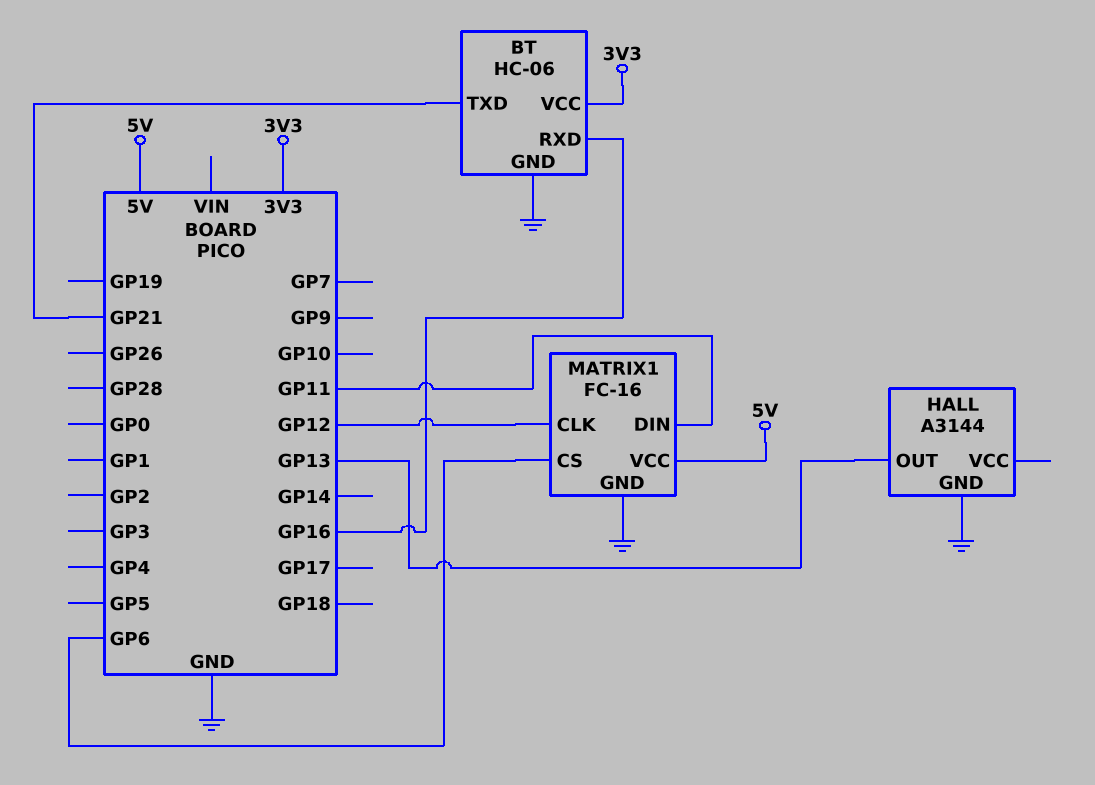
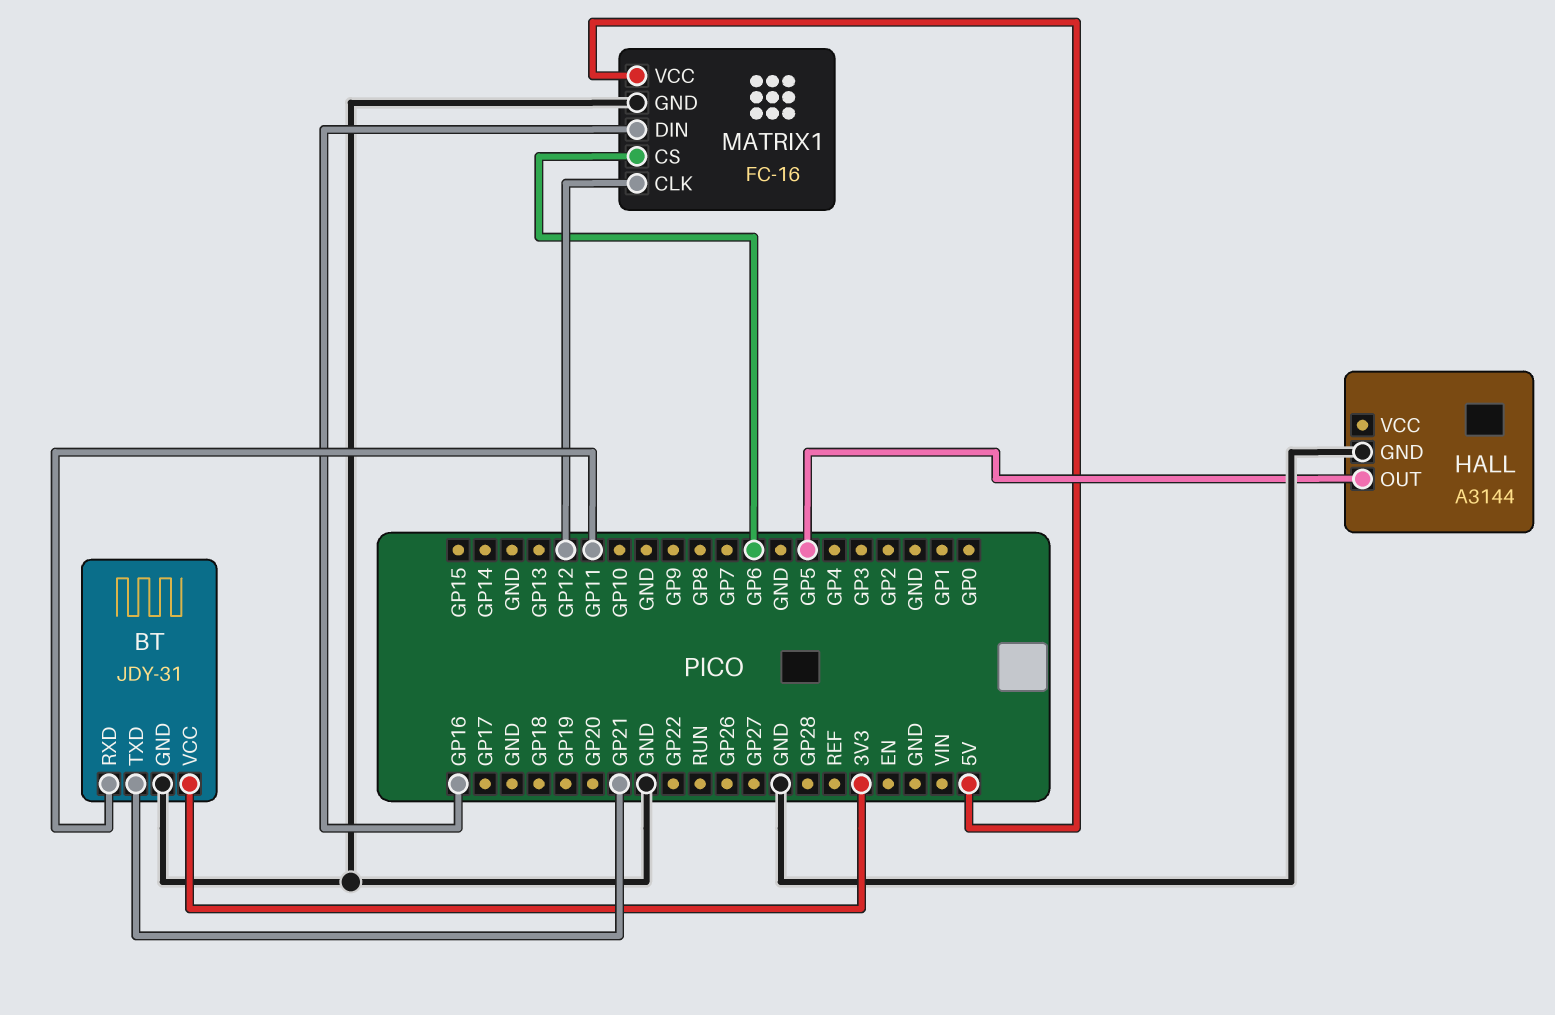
BT: HC-06 -> JDY-31
BT pin RXD: GP16 -> GP11
HALL pin OUT: GP13 -> GP5
MATRIX1 pin DIN: GP11 -> GP16

